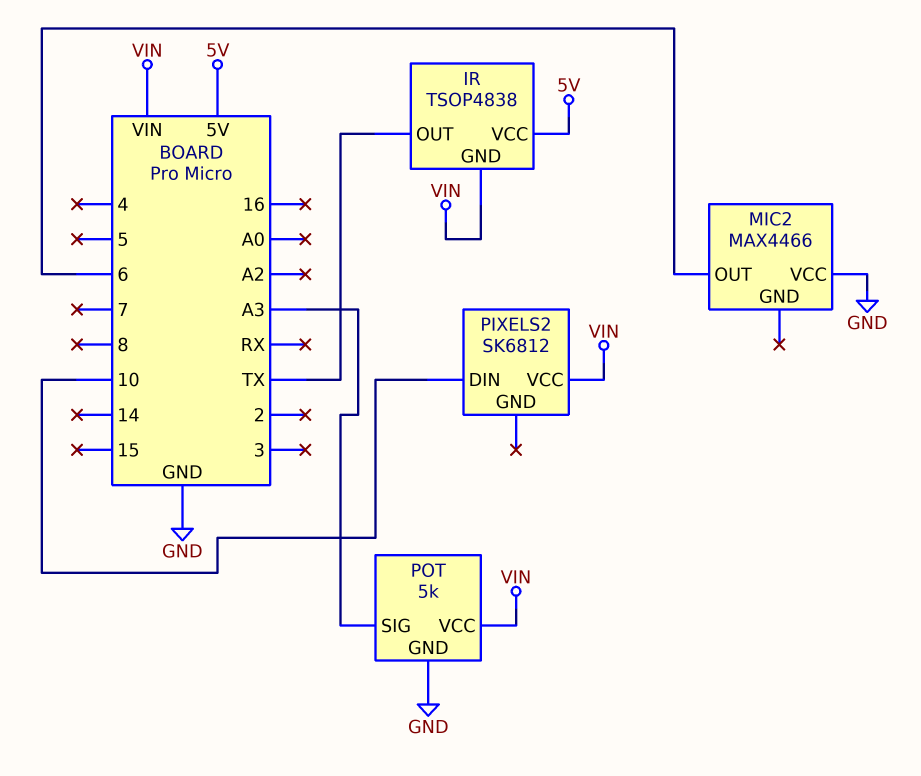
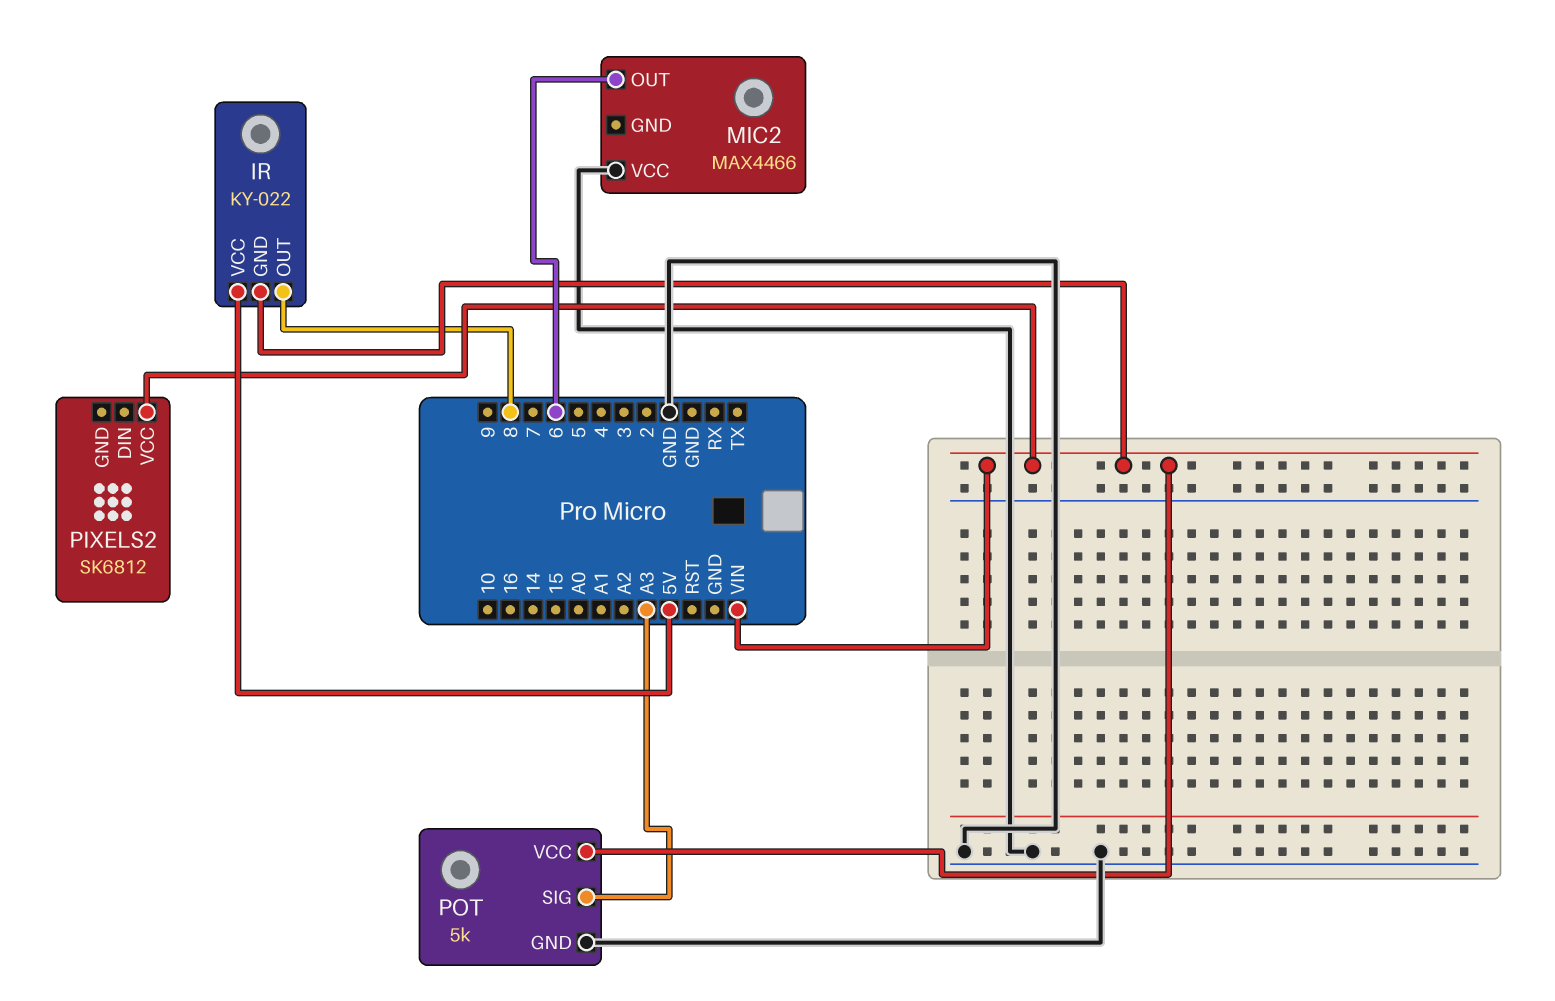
IR: TSOP4838 -> KY-022
IR pin OUT: TX -> 8
PIXELS2 pin DIN: 10 -> none

